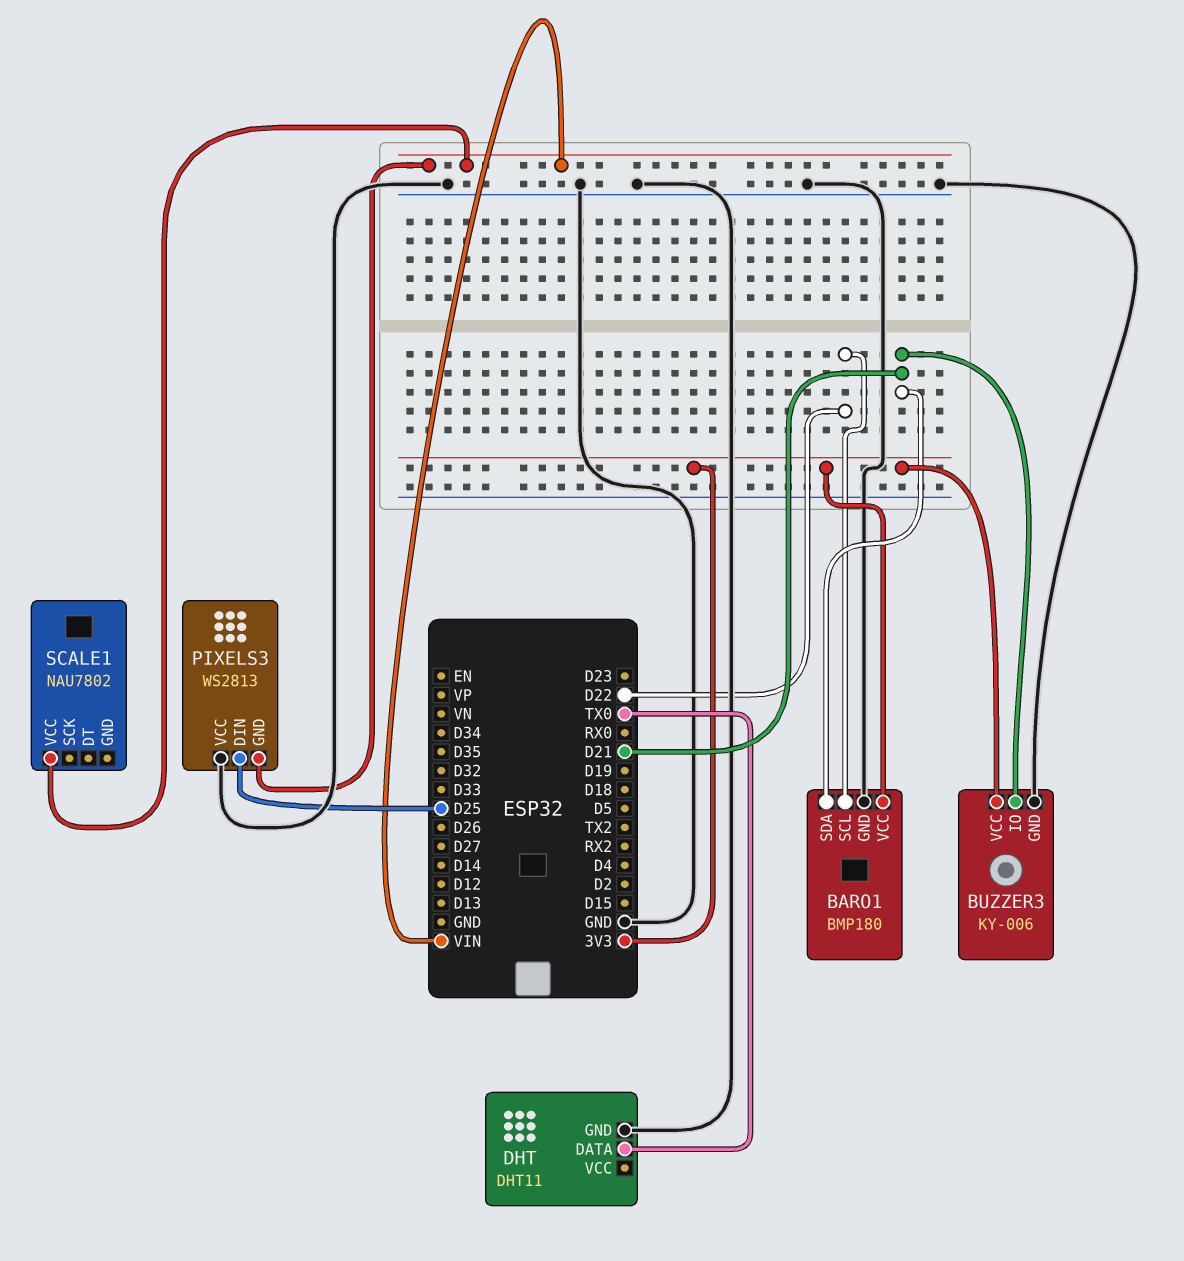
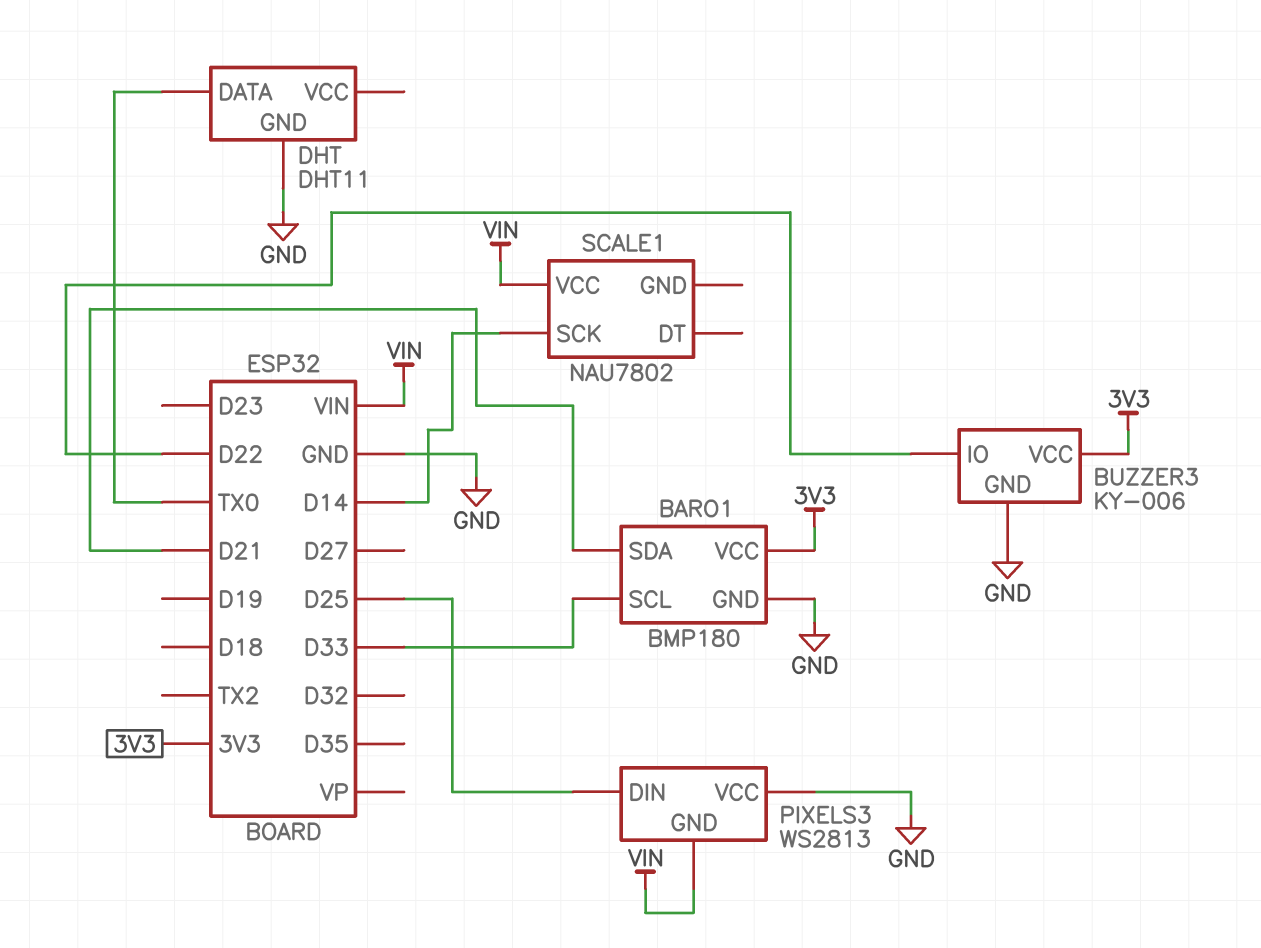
BARO1 pin SCL: D22 -> D33
BUZZER3 pin IO: D21 -> D22
SCALE1 pin SCK: none -> D14

